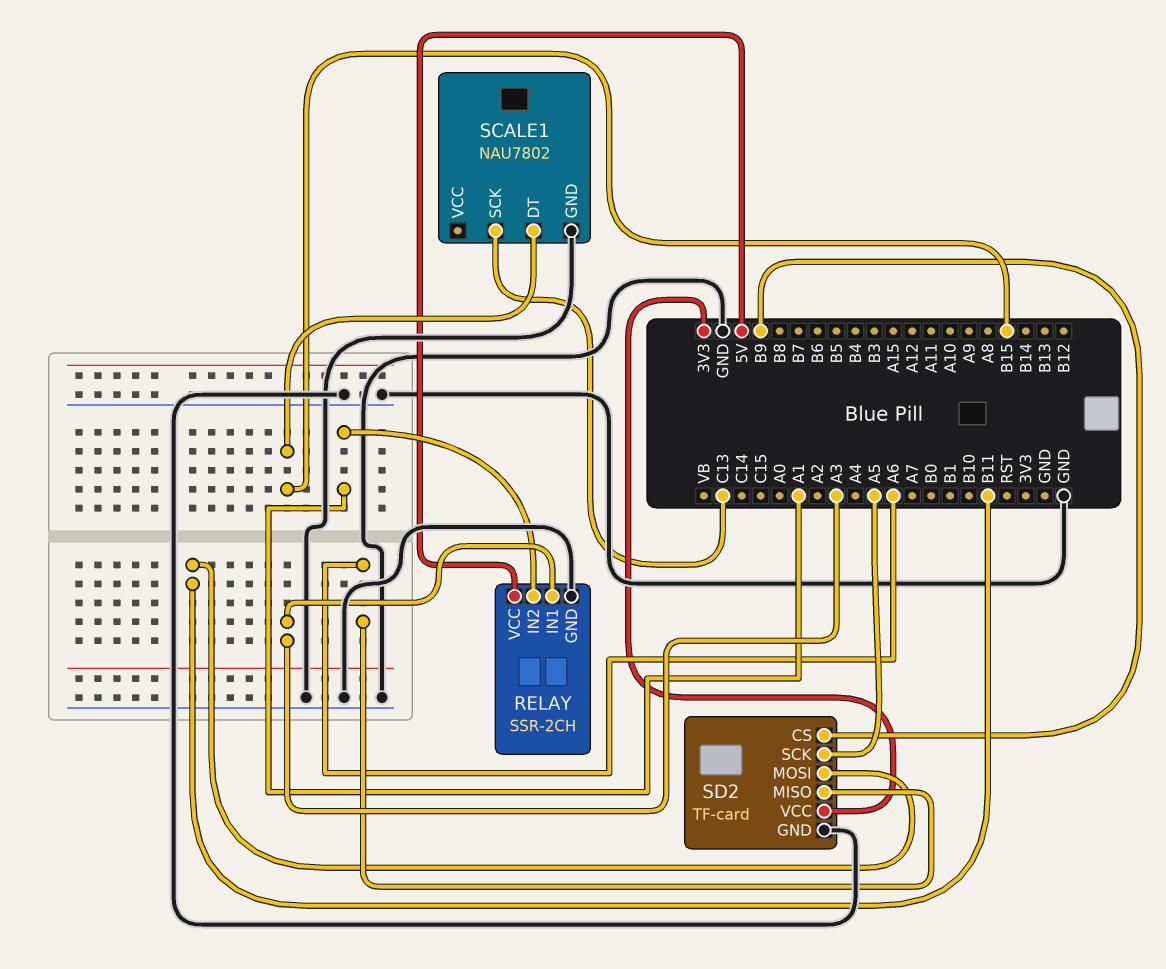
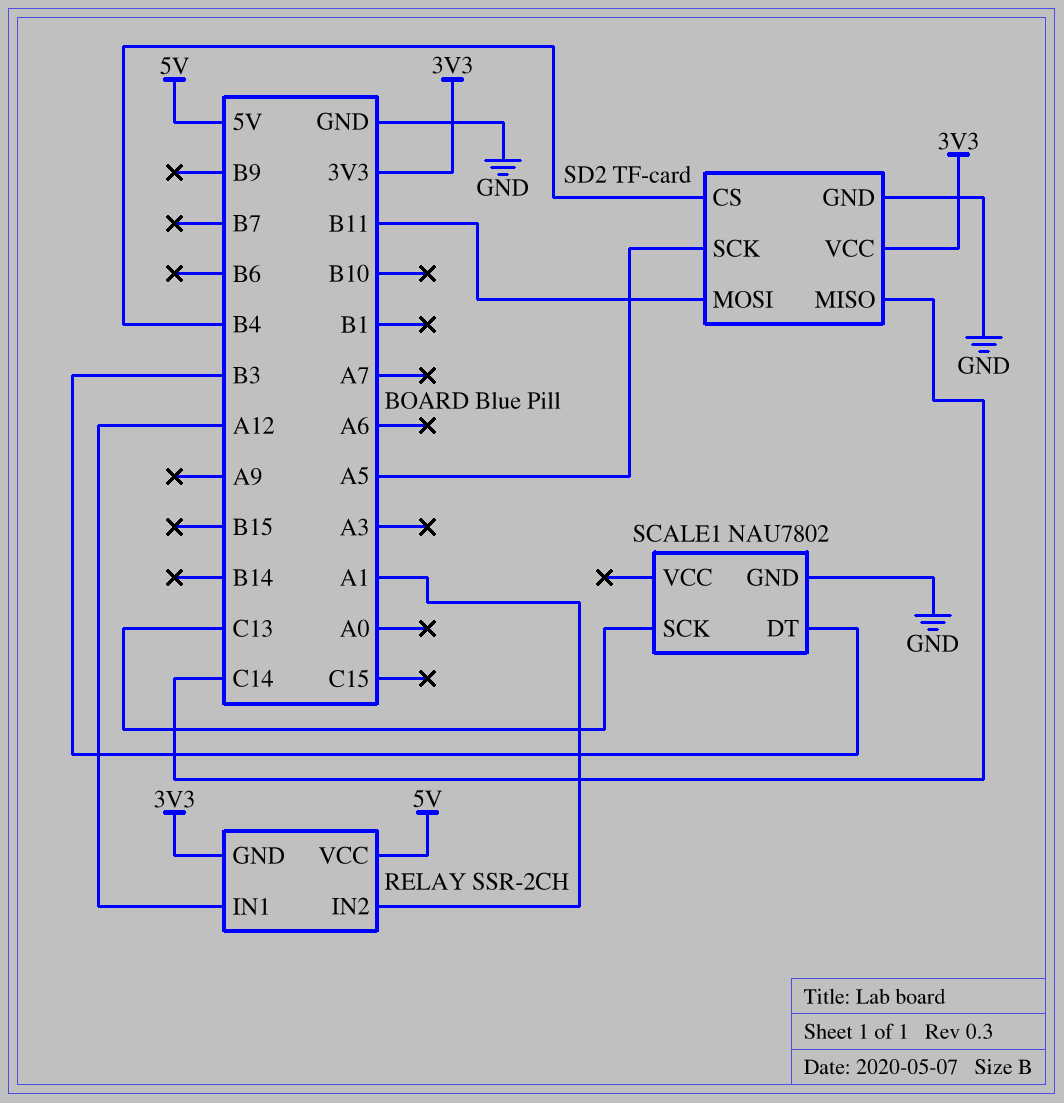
RELAY pin GND: GND -> 3V3
RELAY pin IN1: A3 -> A12
SCALE1 pin DT: B15 -> B3
SD2 pin CS: B9 -> B4
SD2 pin MISO: A6 -> C14

